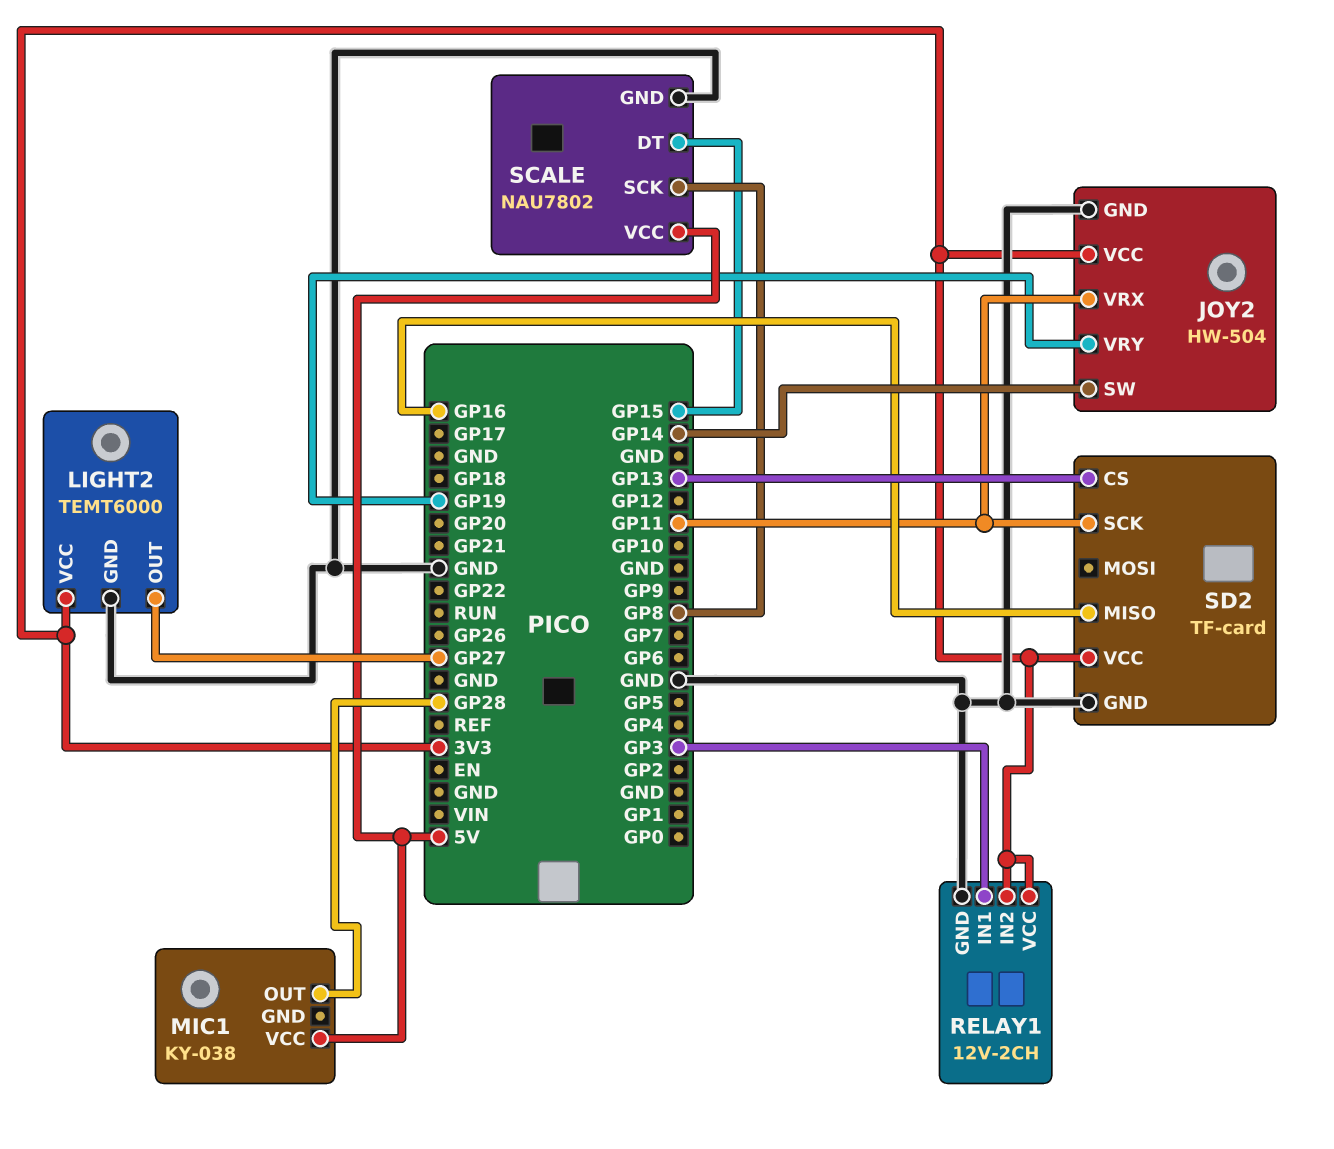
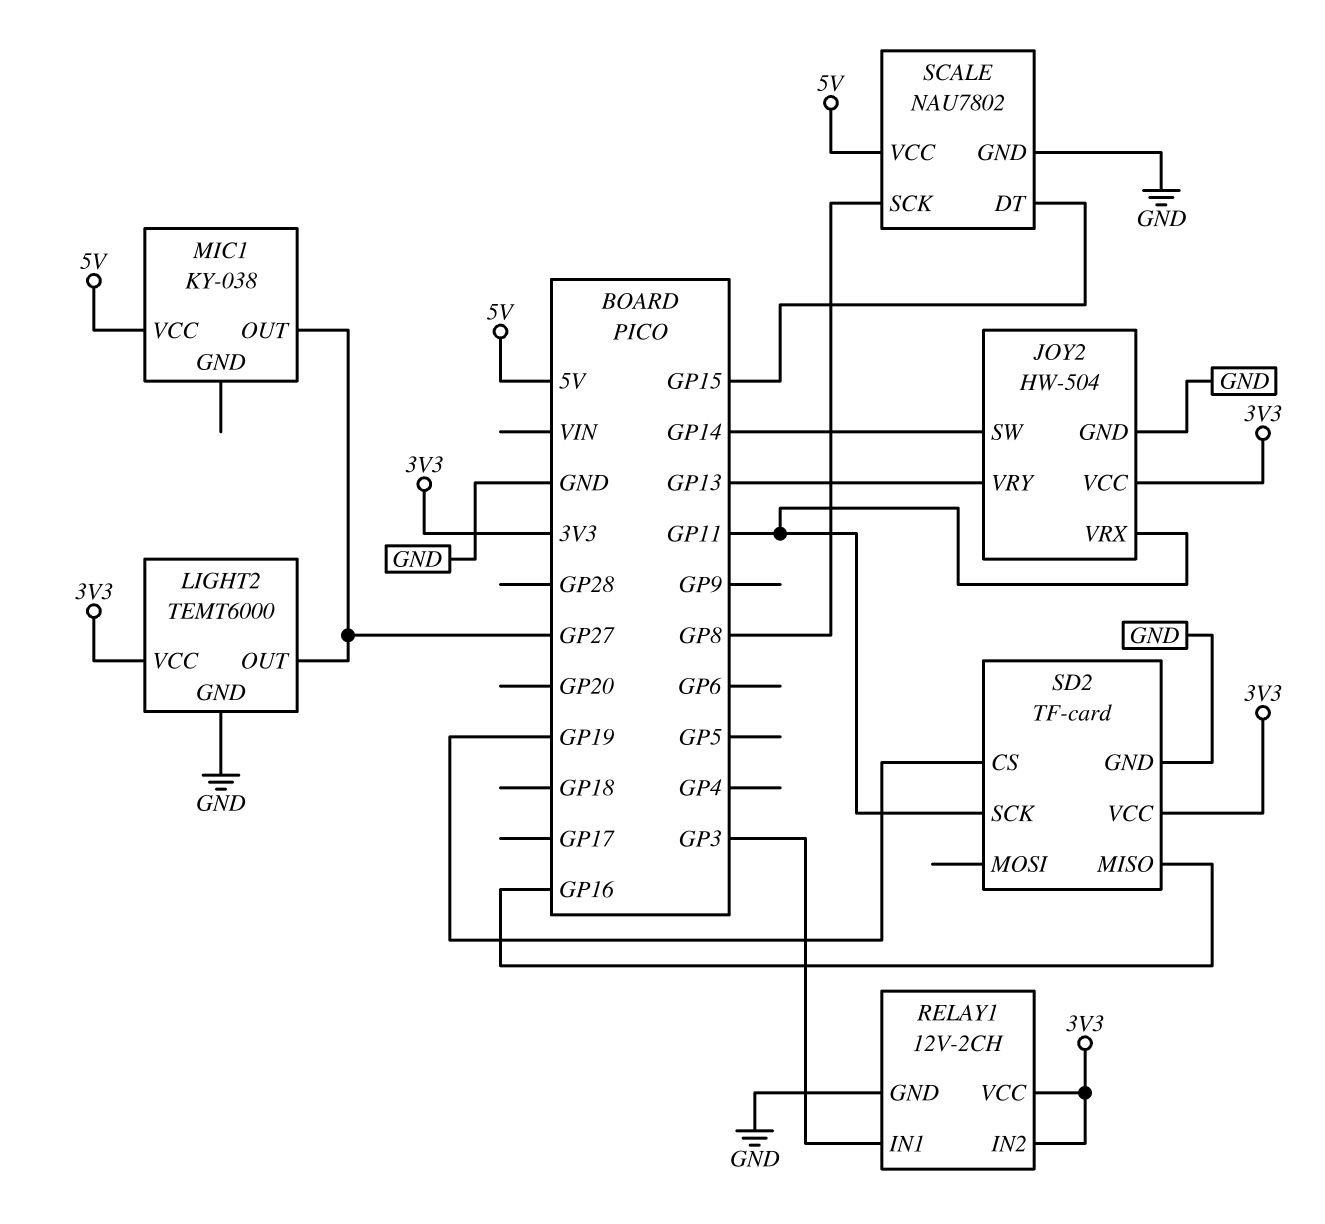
JOY2 pin VRY: GP19 -> GP13
MIC1 pin OUT: GP28 -> GP27
SD2 pin CS: GP13 -> GP19

